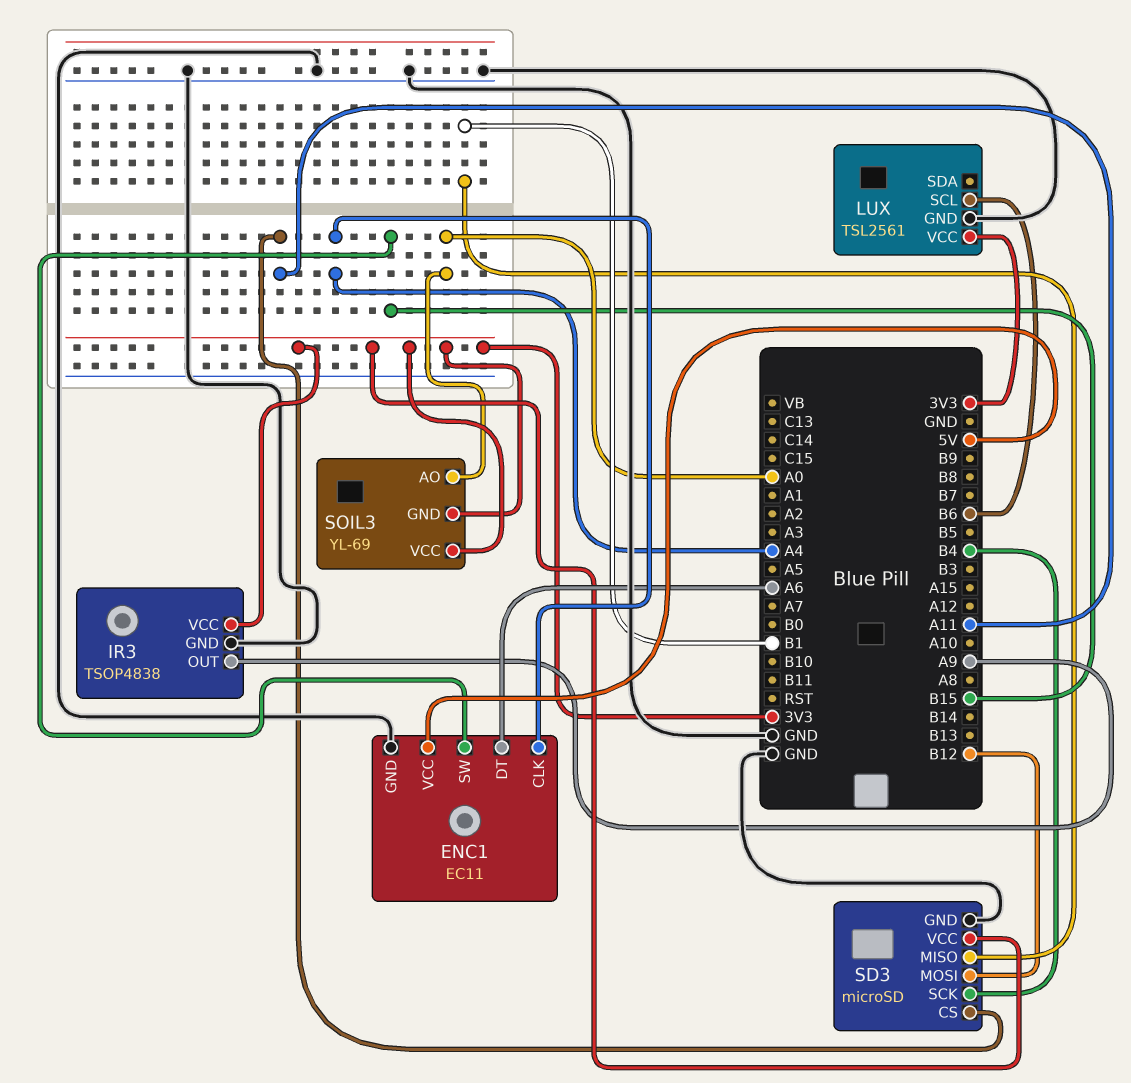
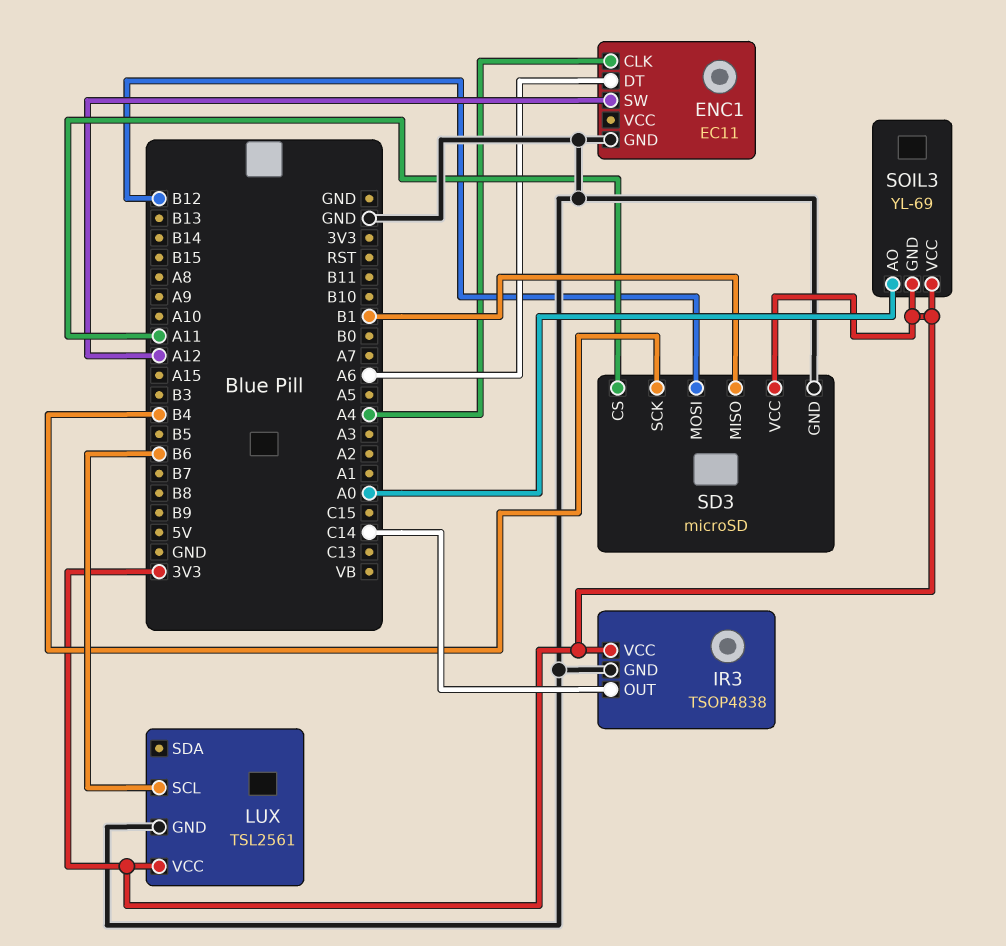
ENC1 pin SW: B15 -> A12
ENC1 pin VCC: 5V -> none
IR3 pin OUT: A9 -> C14

